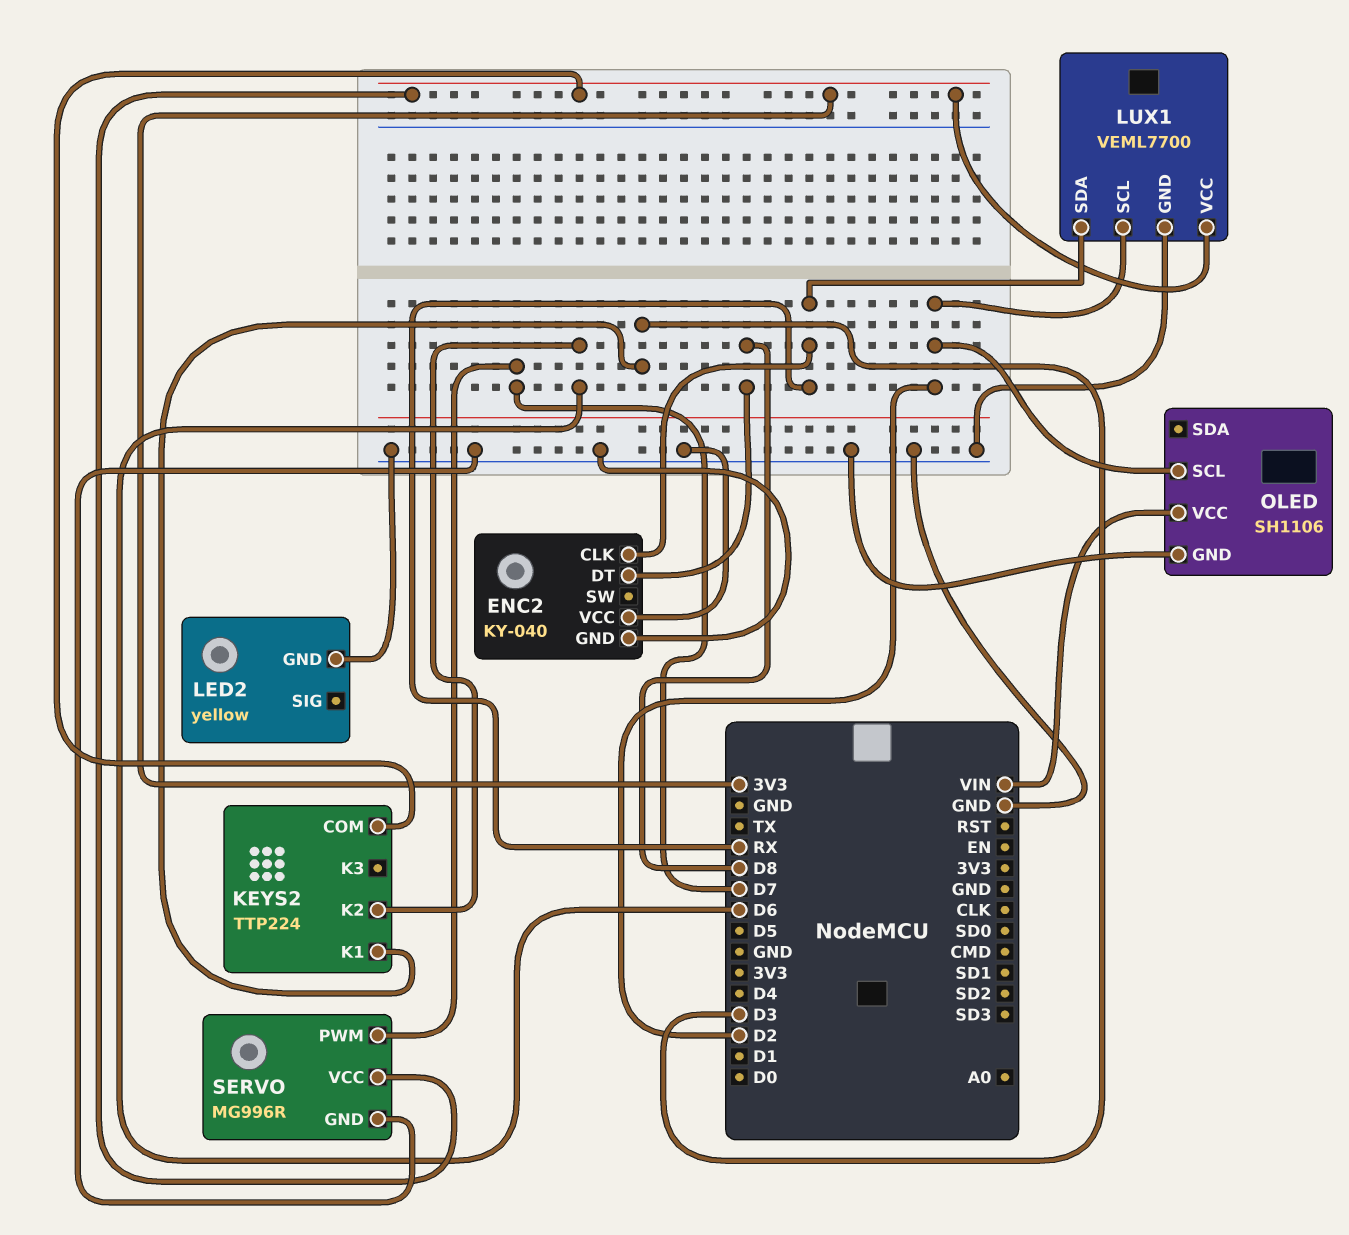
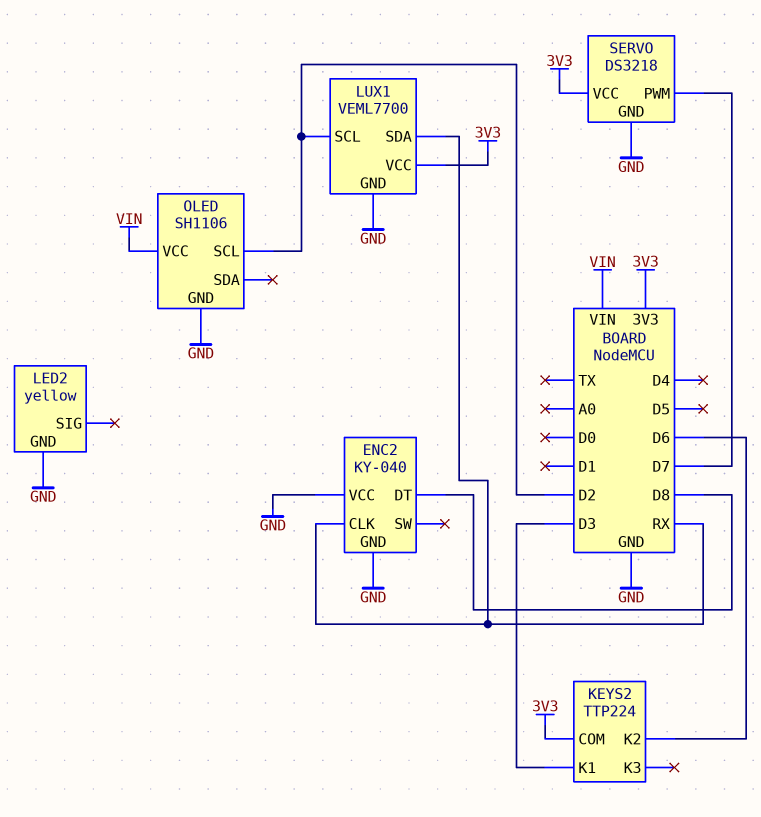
SERVO: MG996R -> DS3218

